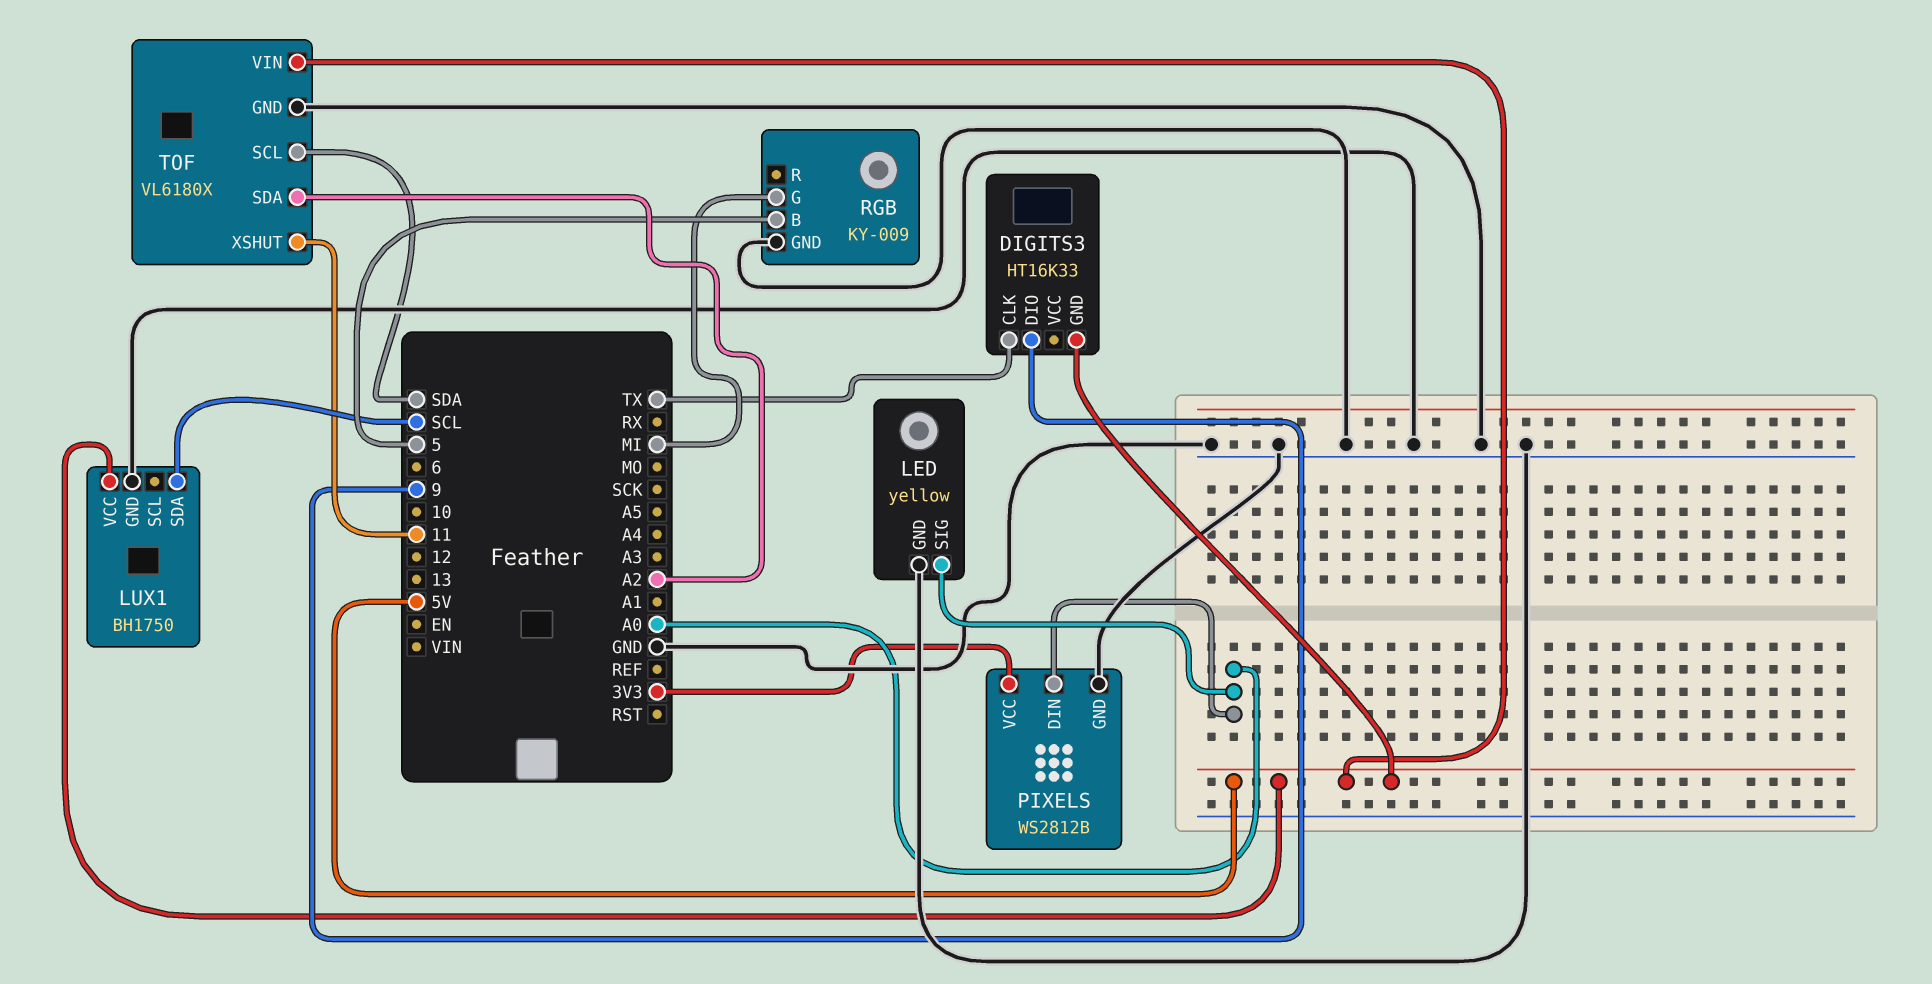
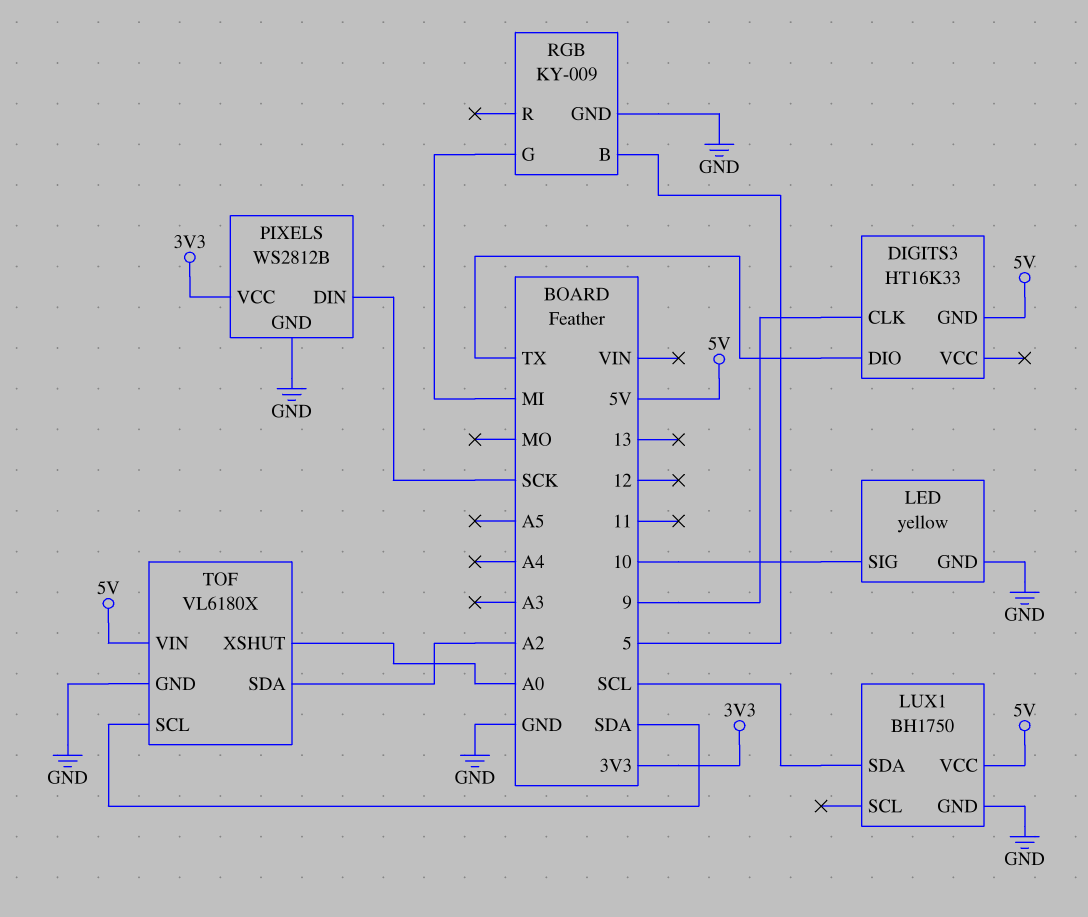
DIGITS3 pin CLK: TX -> 9
DIGITS3 pin DIO: 9 -> TX
LED pin SIG: A0 -> 10
PIXELS pin DIN: A0 -> SCK
TOF pin XSHUT: 11 -> A0

